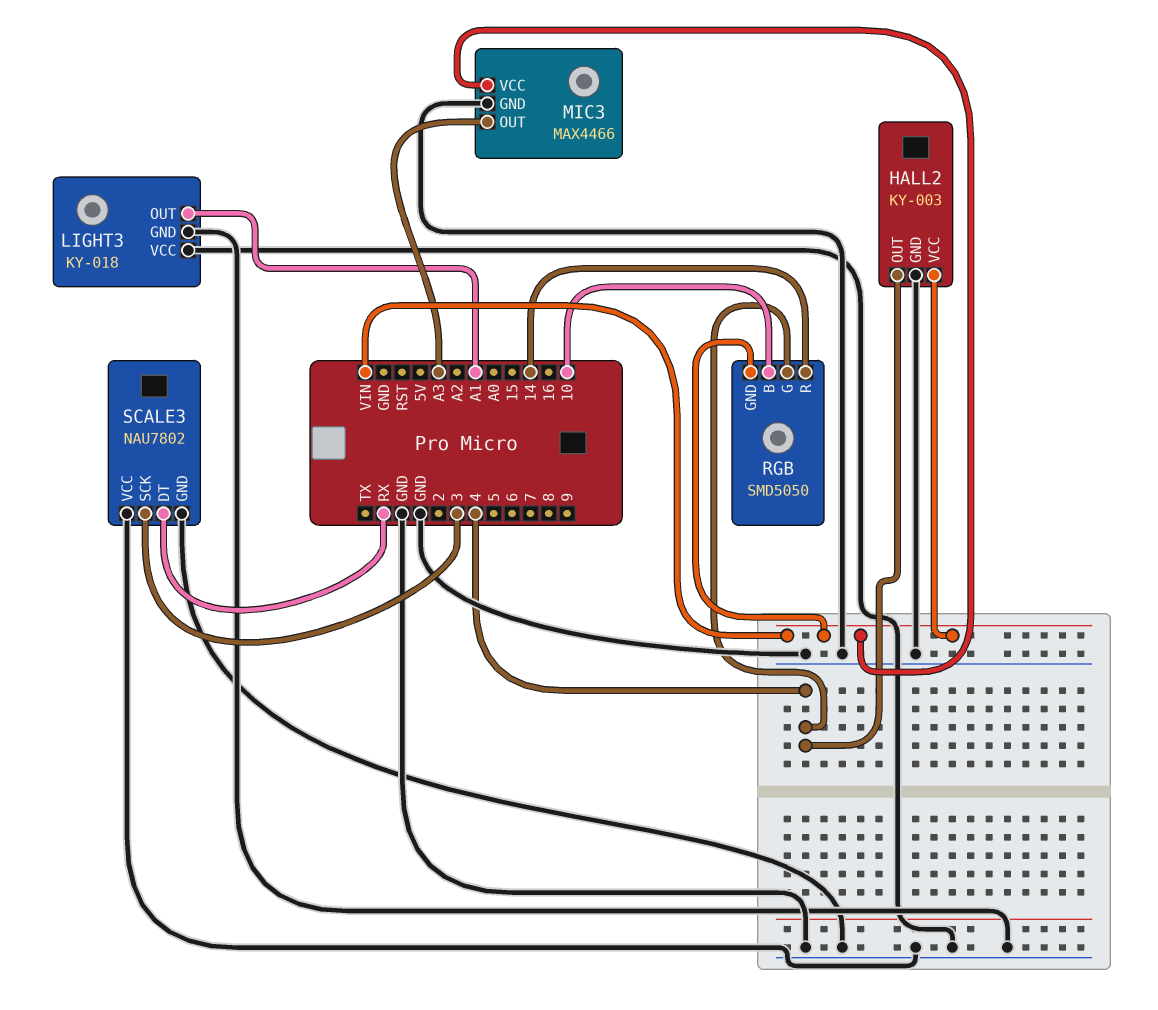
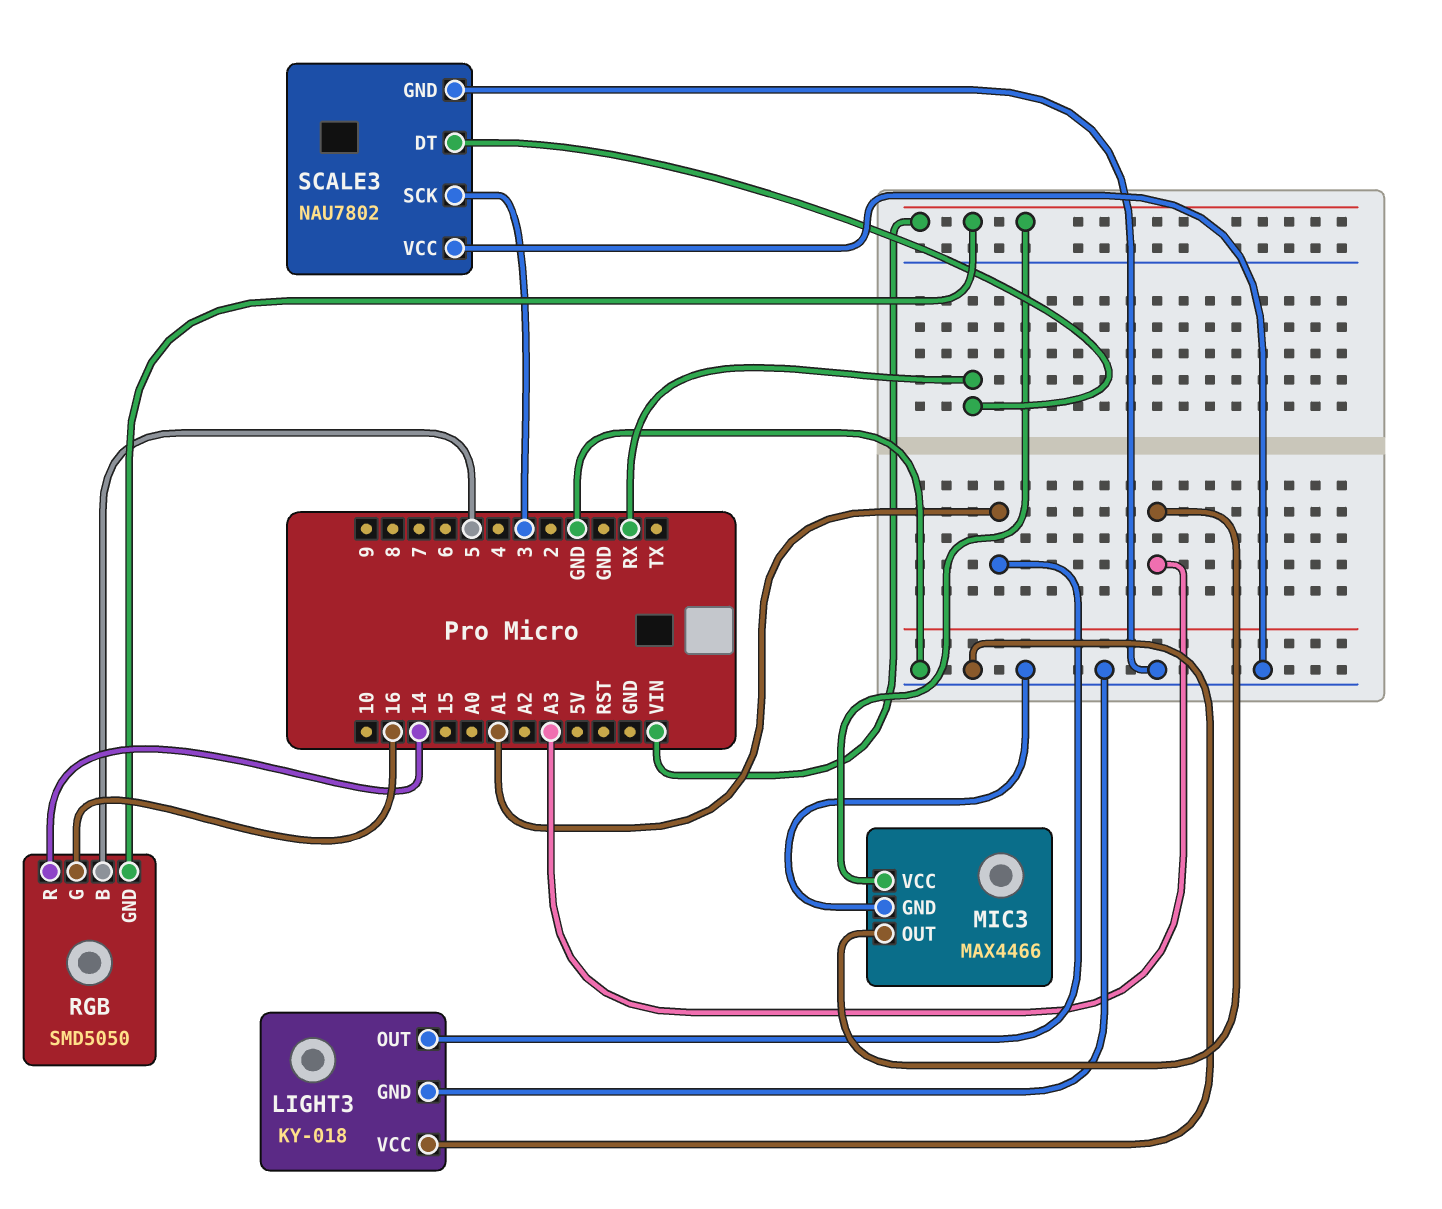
HALL2: KY-003 -> none
HALL2 pin GND: GND -> none
HALL2 pin OUT: 4 -> none
HALL2 pin VCC: VIN -> none
RGB pin B: 10 -> 5
RGB pin G: 4 -> 16

